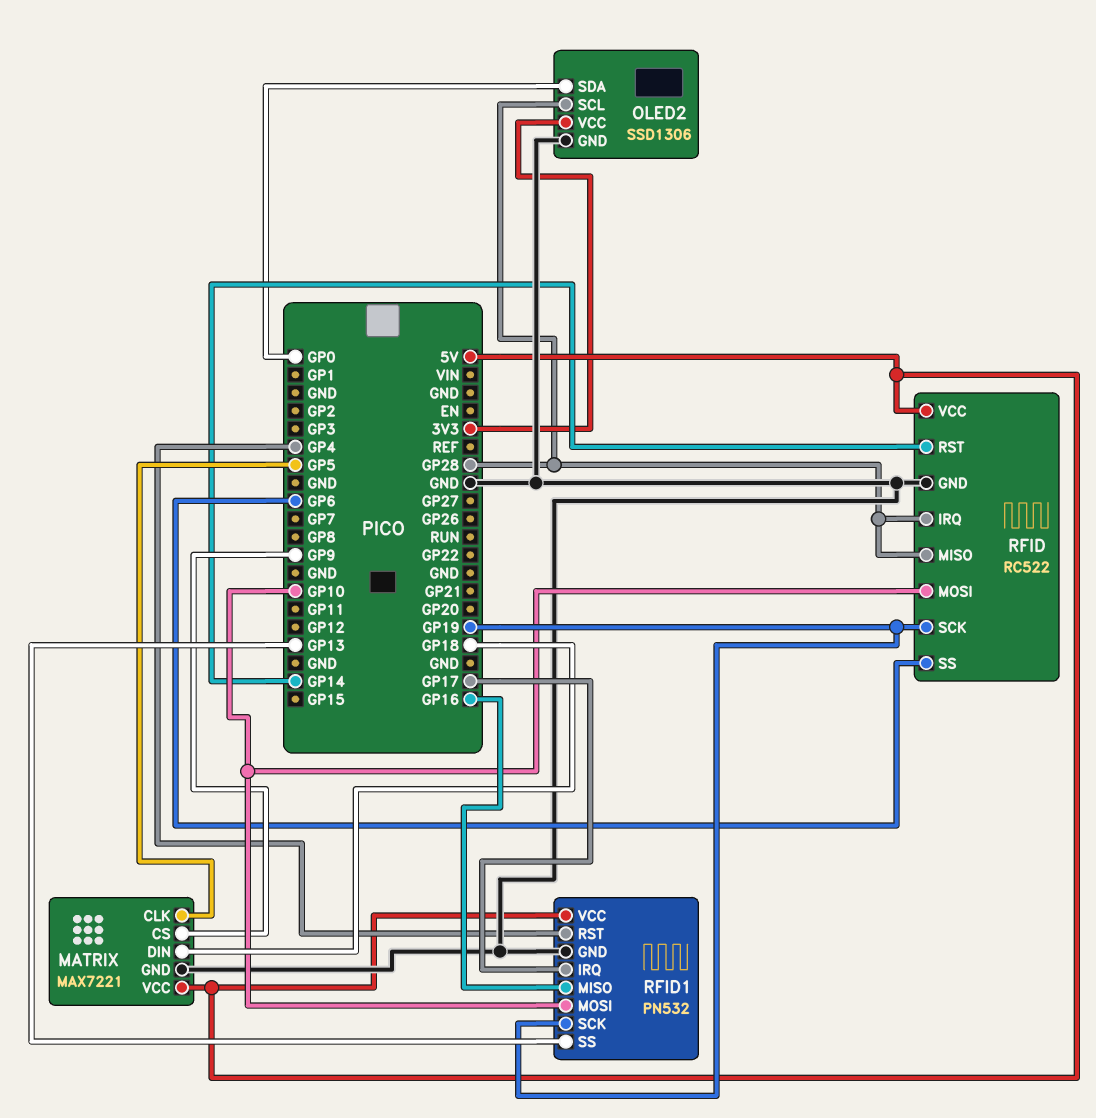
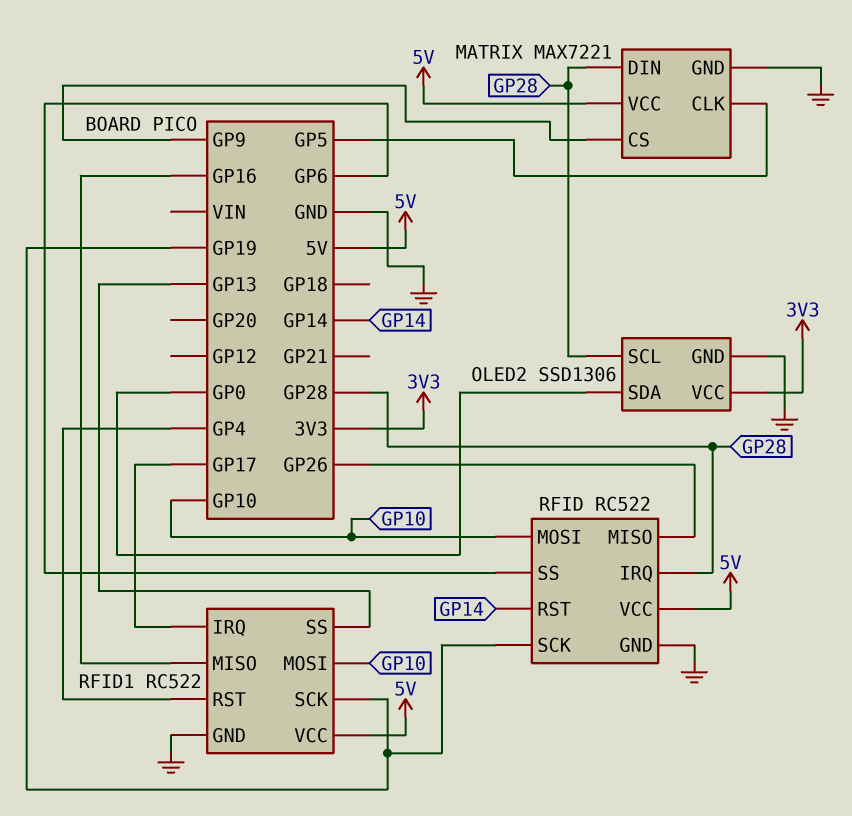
MATRIX pin DIN: GP18 -> GP28
RFID pin MISO: GP28 -> GP26
RFID1: PN532 -> RC522

